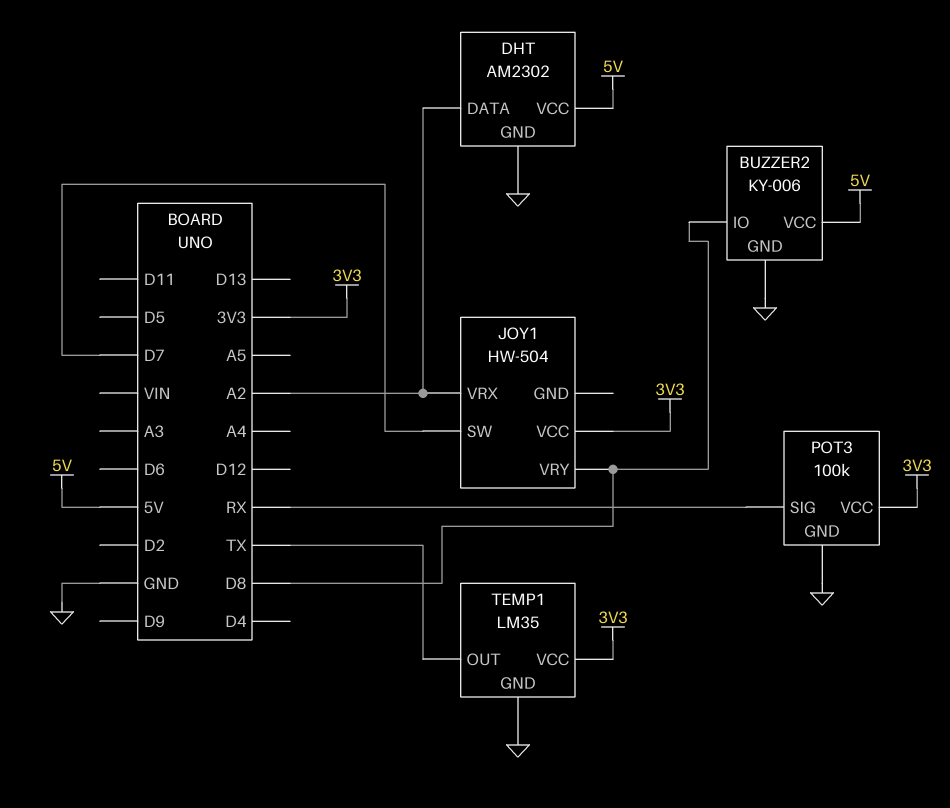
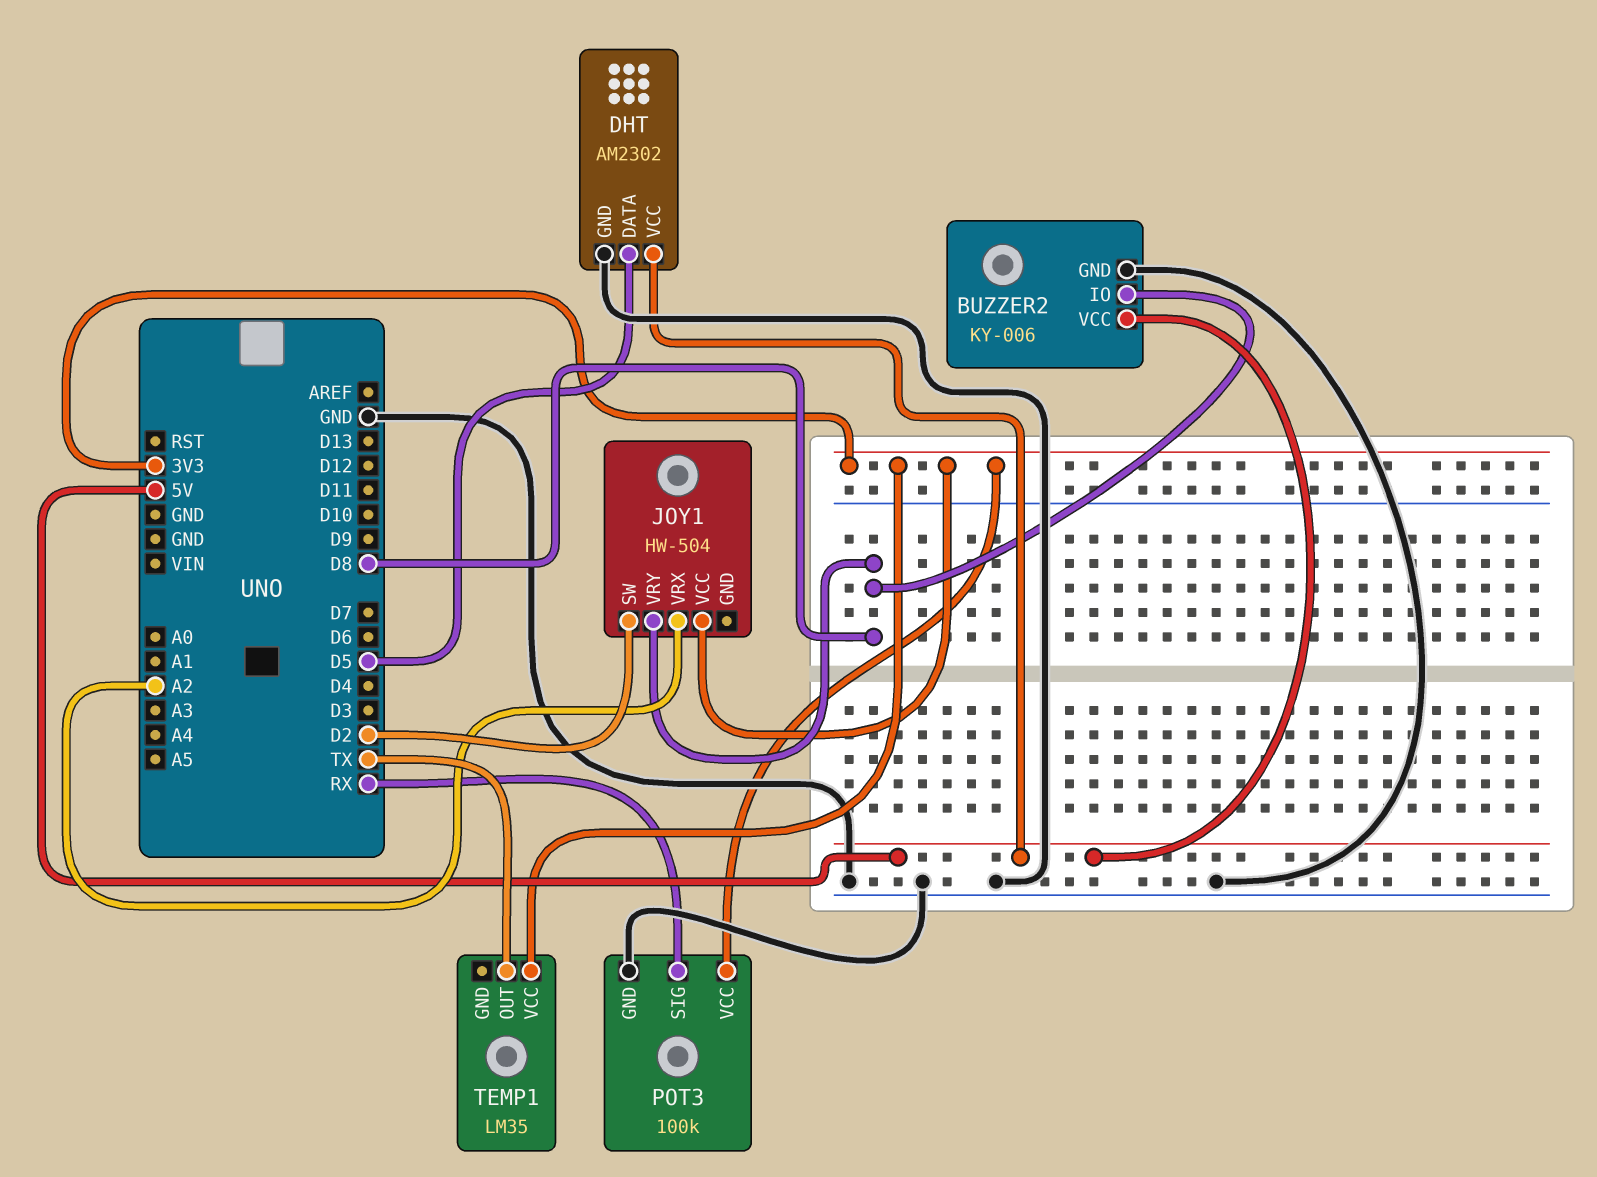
DHT pin DATA: A2 -> D5
JOY1 pin SW: D7 -> D2
TEMP1 pin GND: GND -> none

